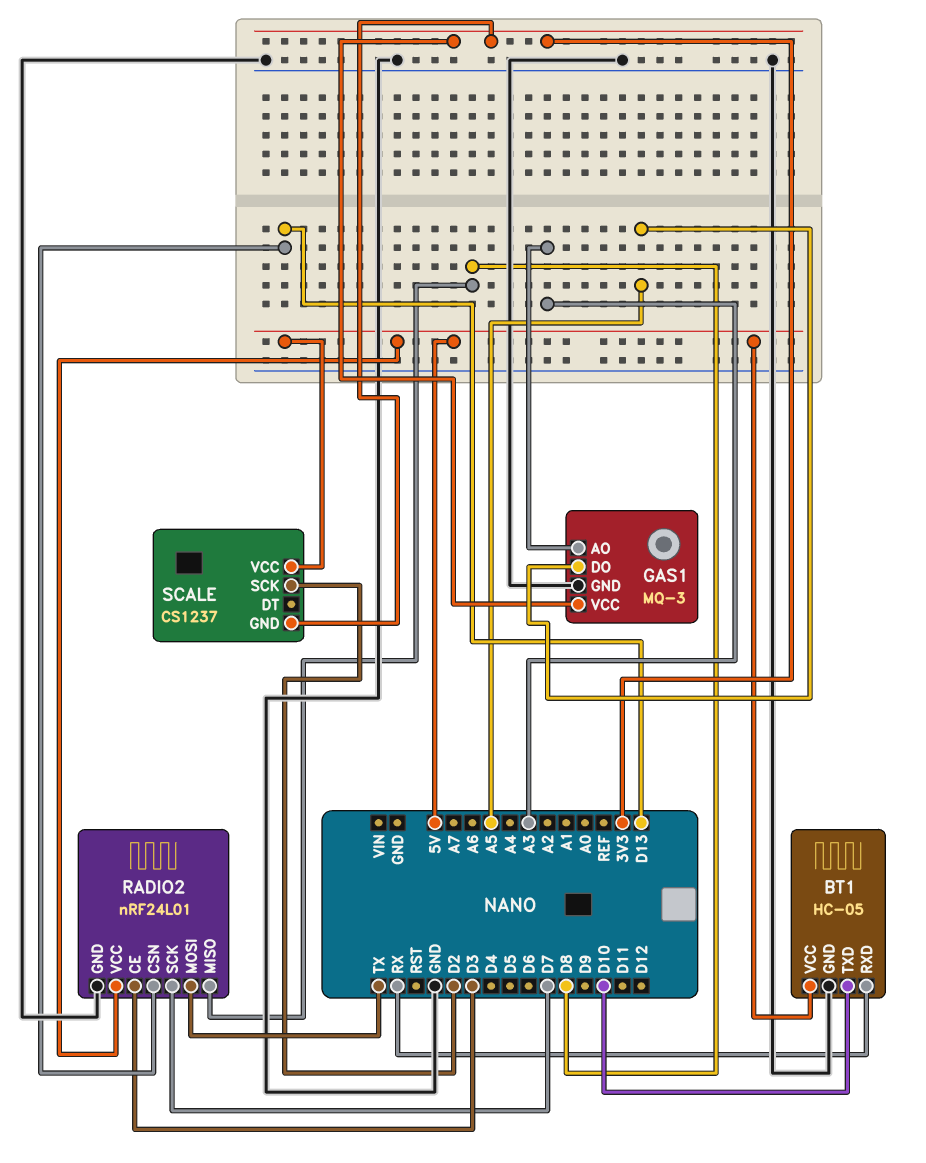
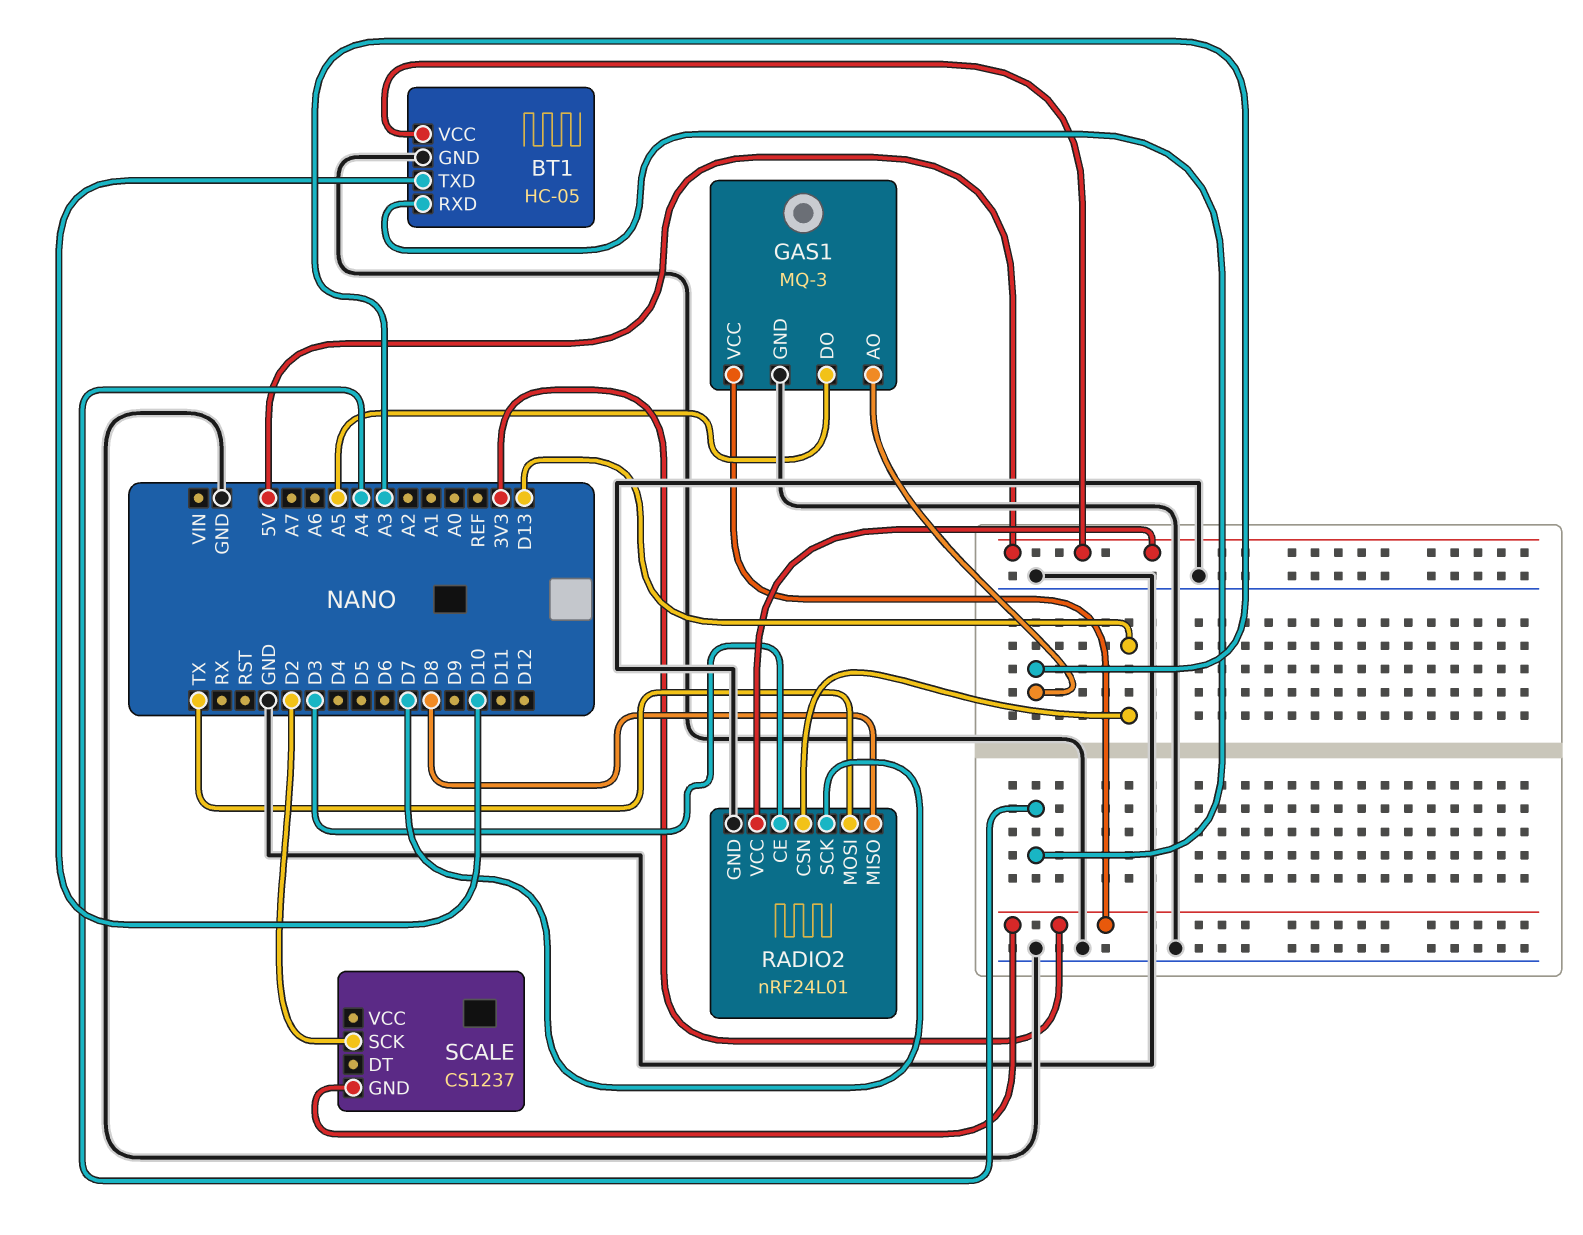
BT1 pin RXD: RX -> A4
SCALE pin VCC: 5V -> none

